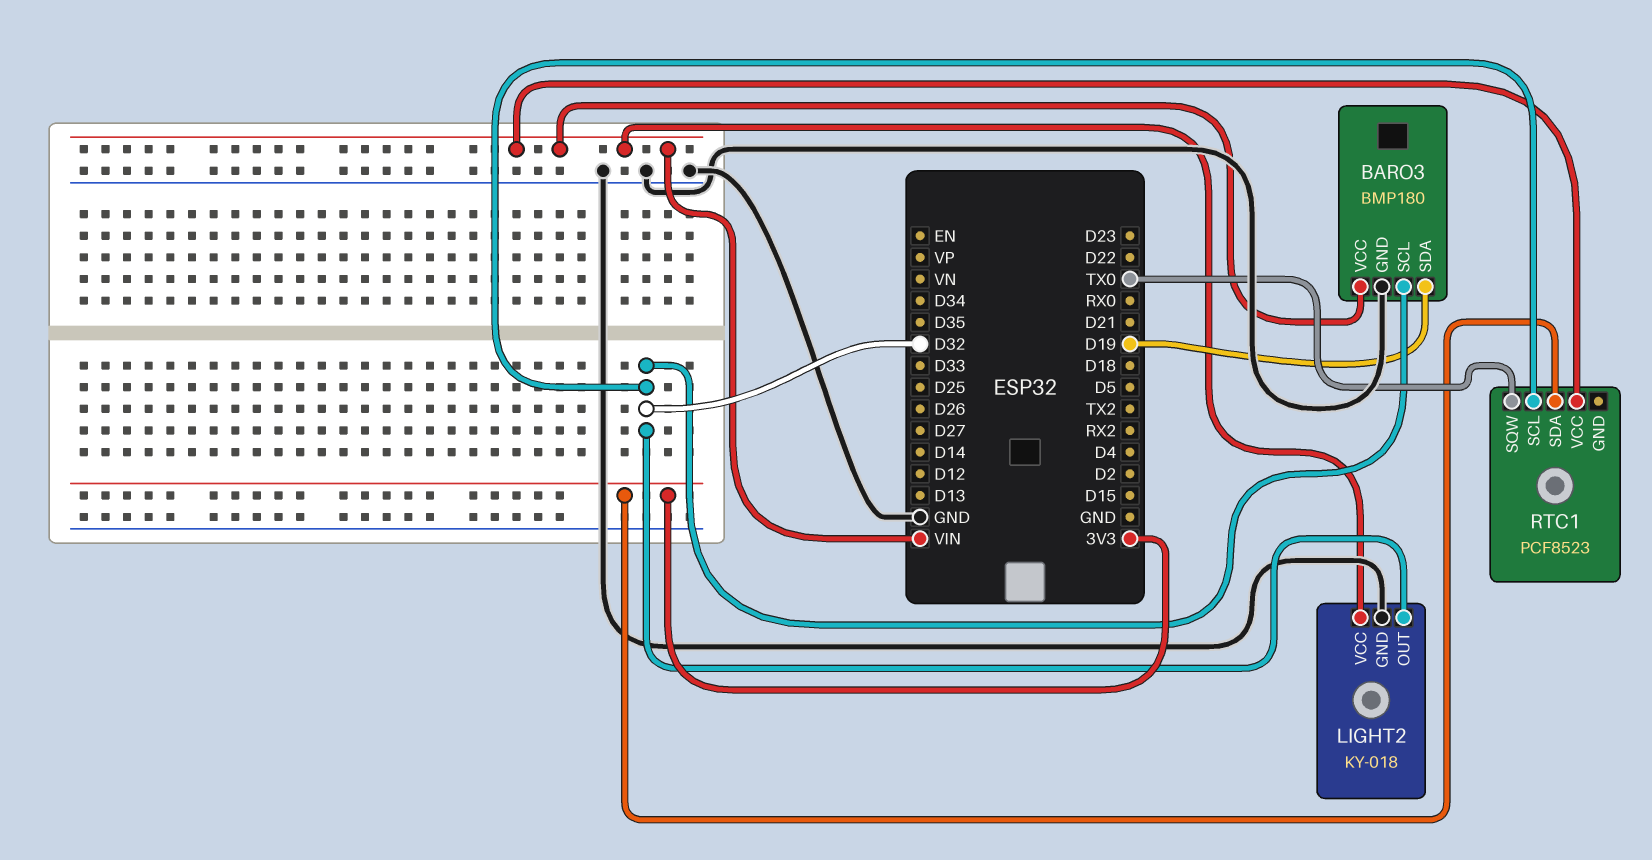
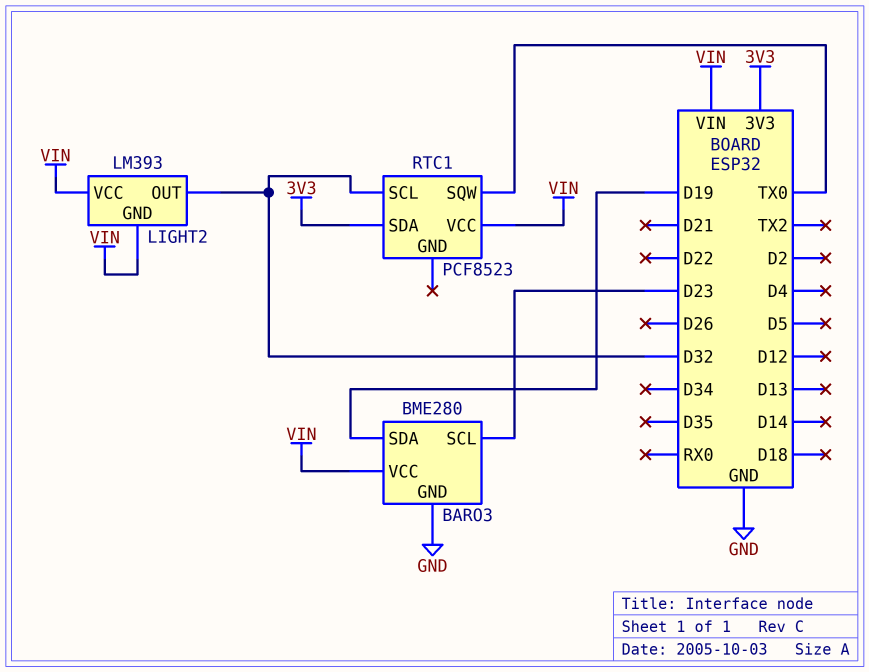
BARO3: BMP180 -> BME280
BARO3 pin SCL: D32 -> D23
LIGHT2: KY-018 -> LM393
LIGHT2 pin GND: GND -> VIN

